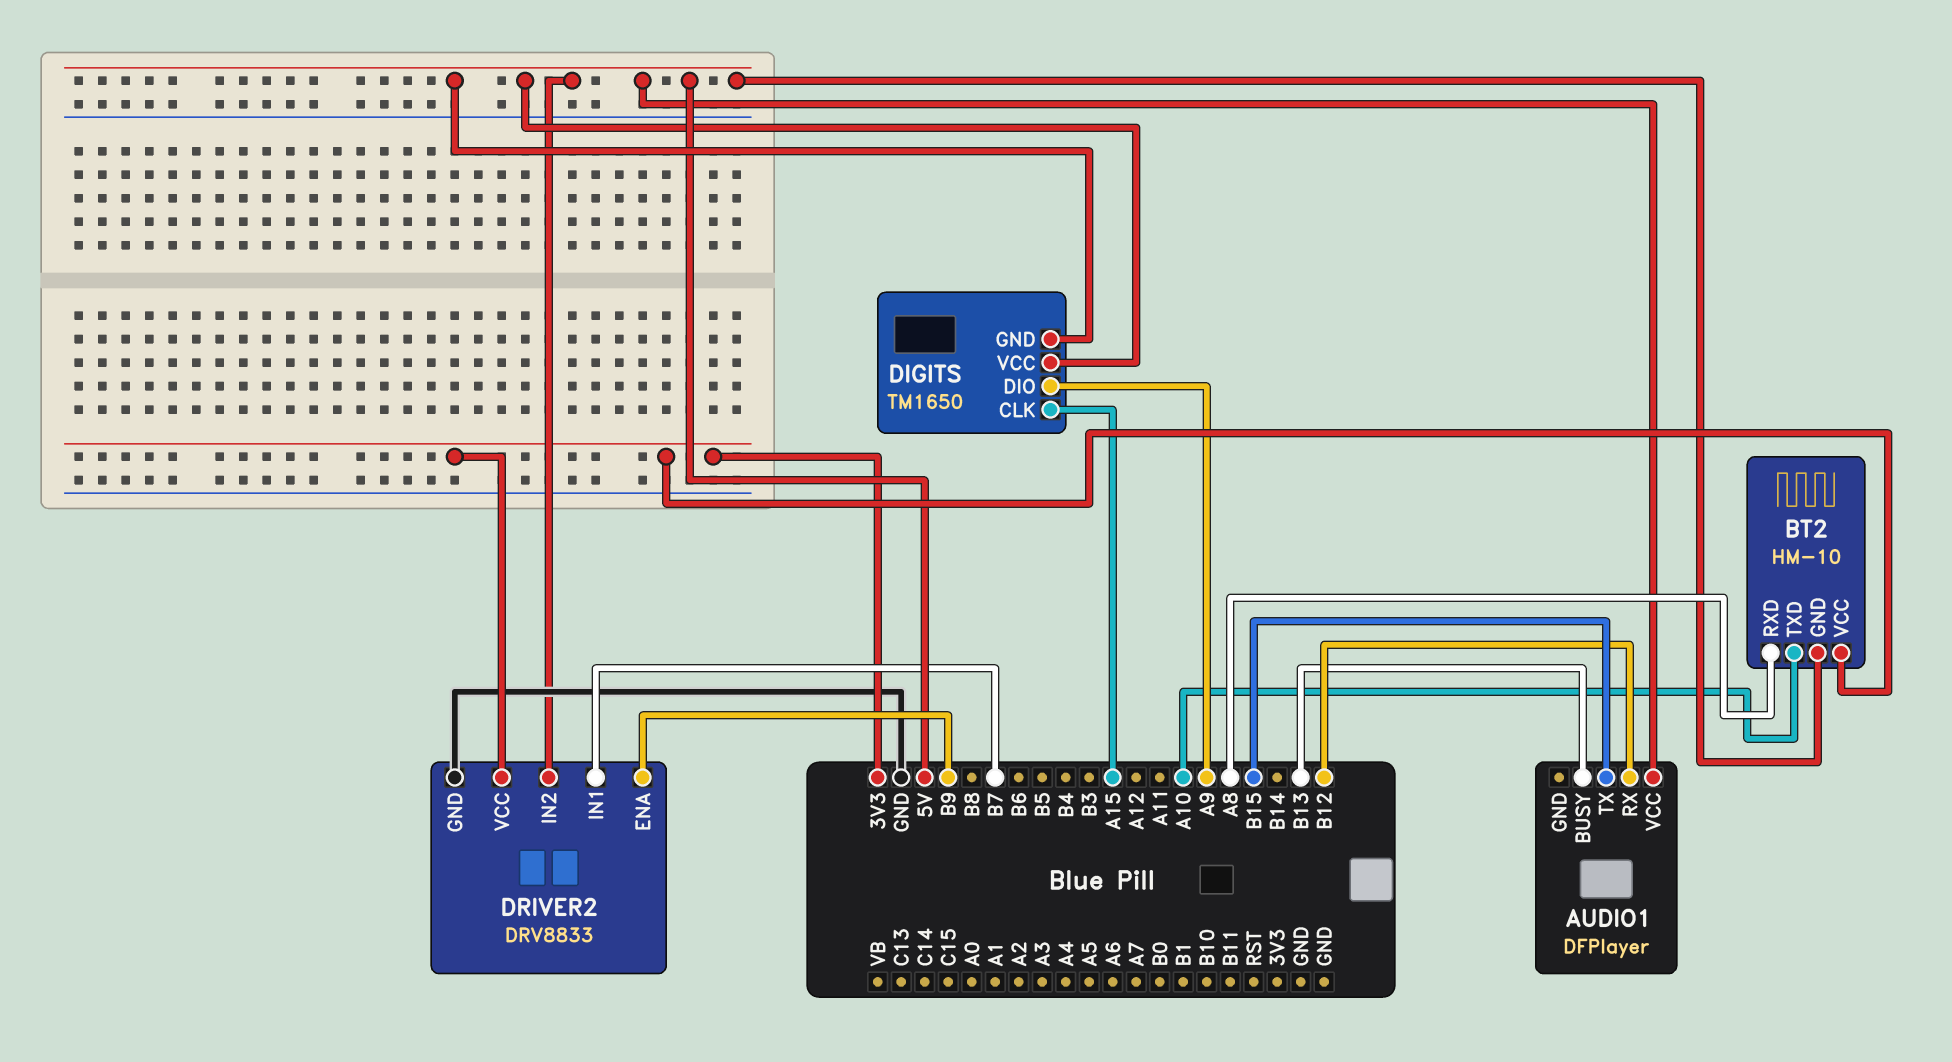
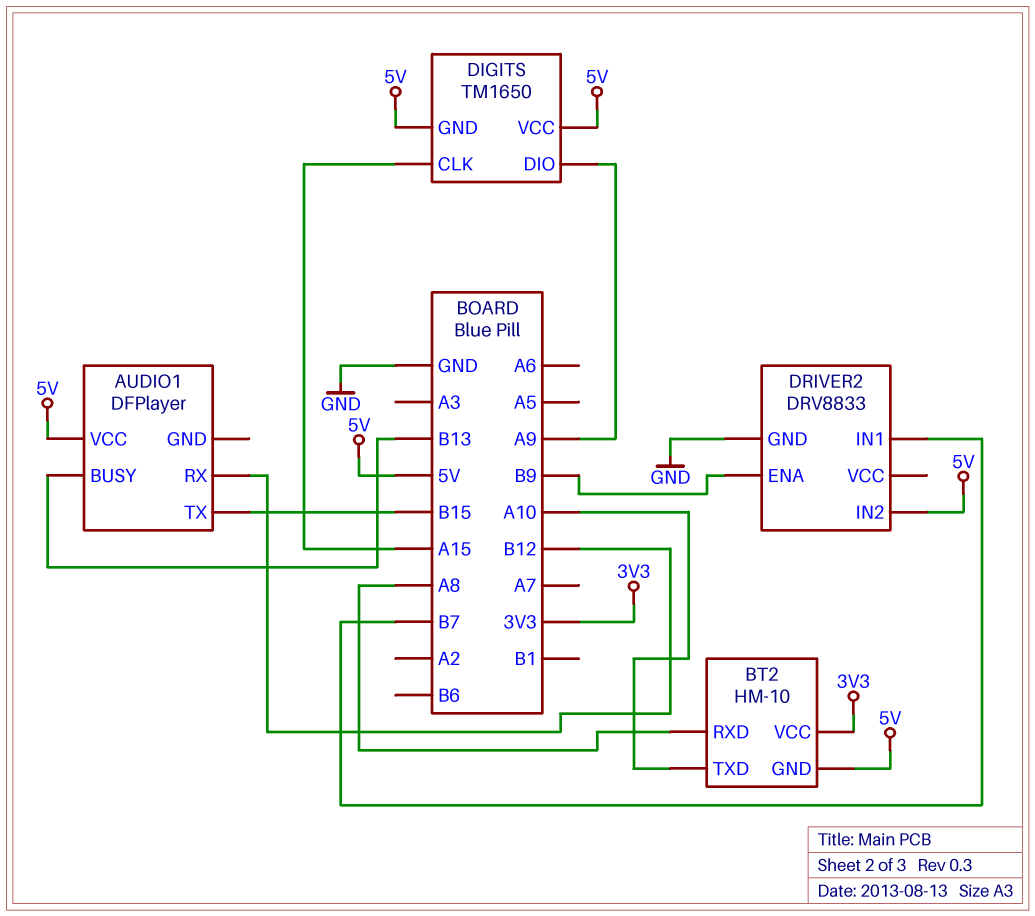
DRIVER2 pin VCC: 3V3 -> none

